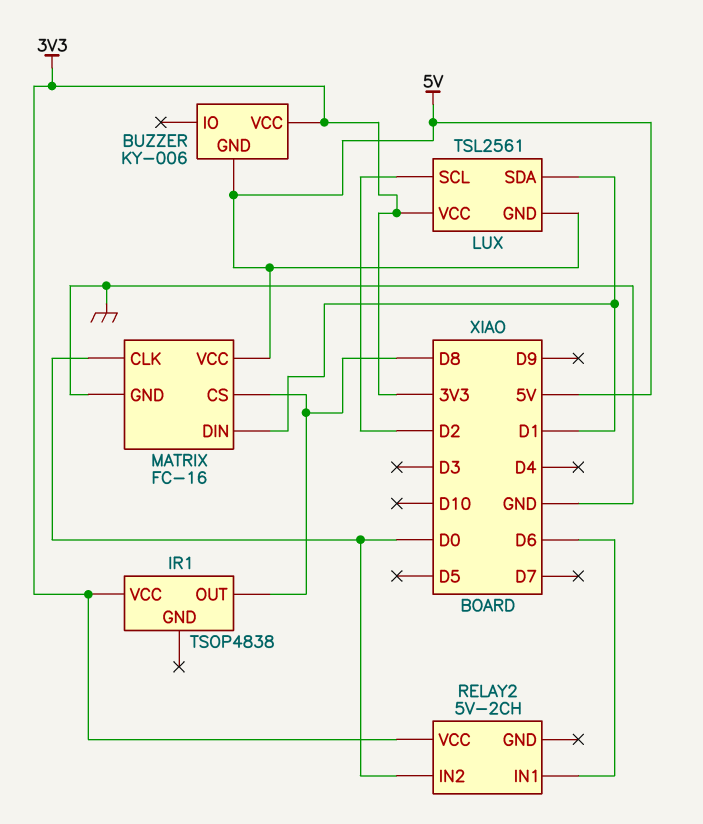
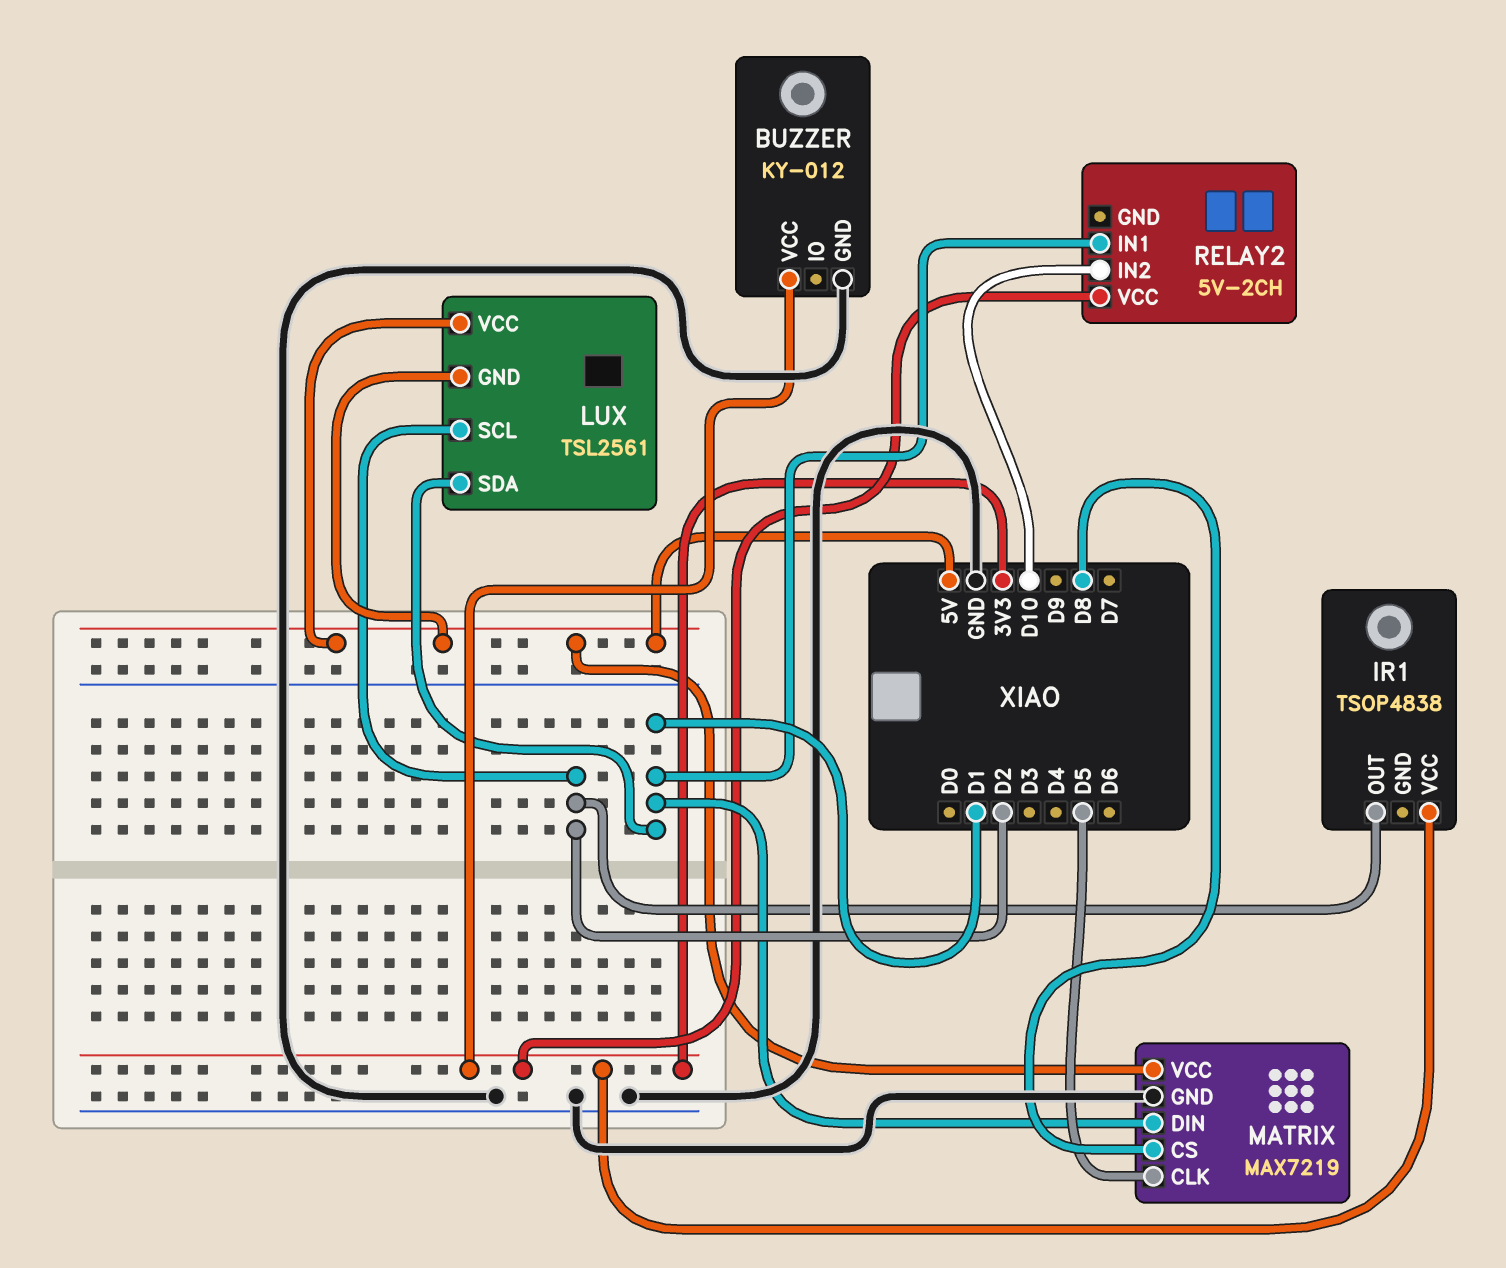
BUZZER: KY-006 -> KY-012
BUZZER pin GND: 5V -> GND
IR1 pin OUT: D8 -> D2
LUX pin VCC: 3V3 -> 5V
MATRIX: FC-16 -> MAX7219
MATRIX pin CLK: D0 -> D5
RELAY2 pin IN1: D6 -> D1
RELAY2 pin IN2: D0 -> D10

